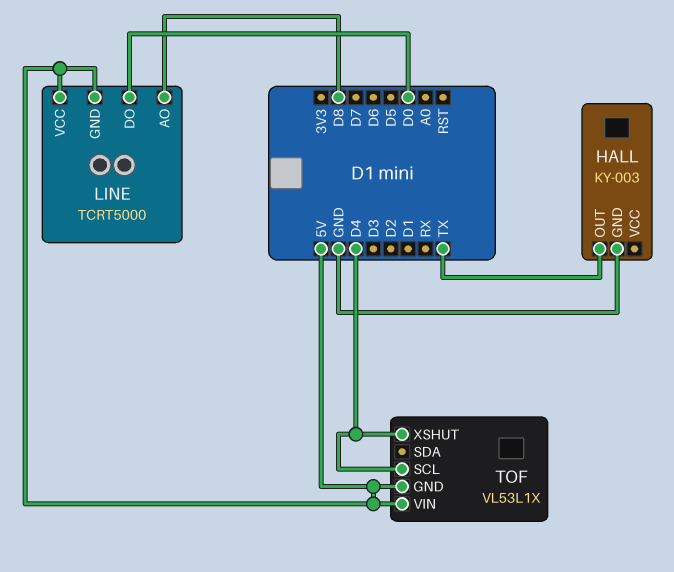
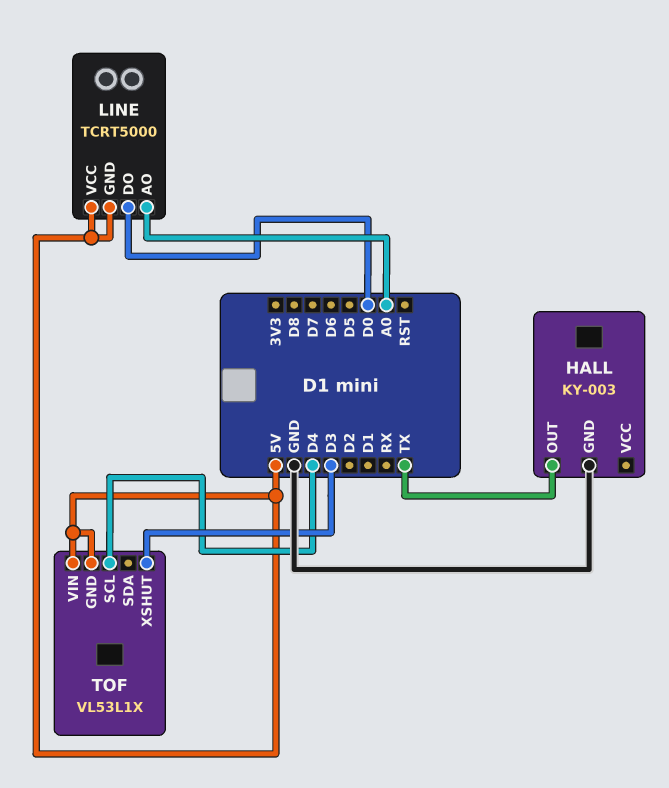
LINE pin AO: D8 -> A0
TOF pin XSHUT: D4 -> D3

